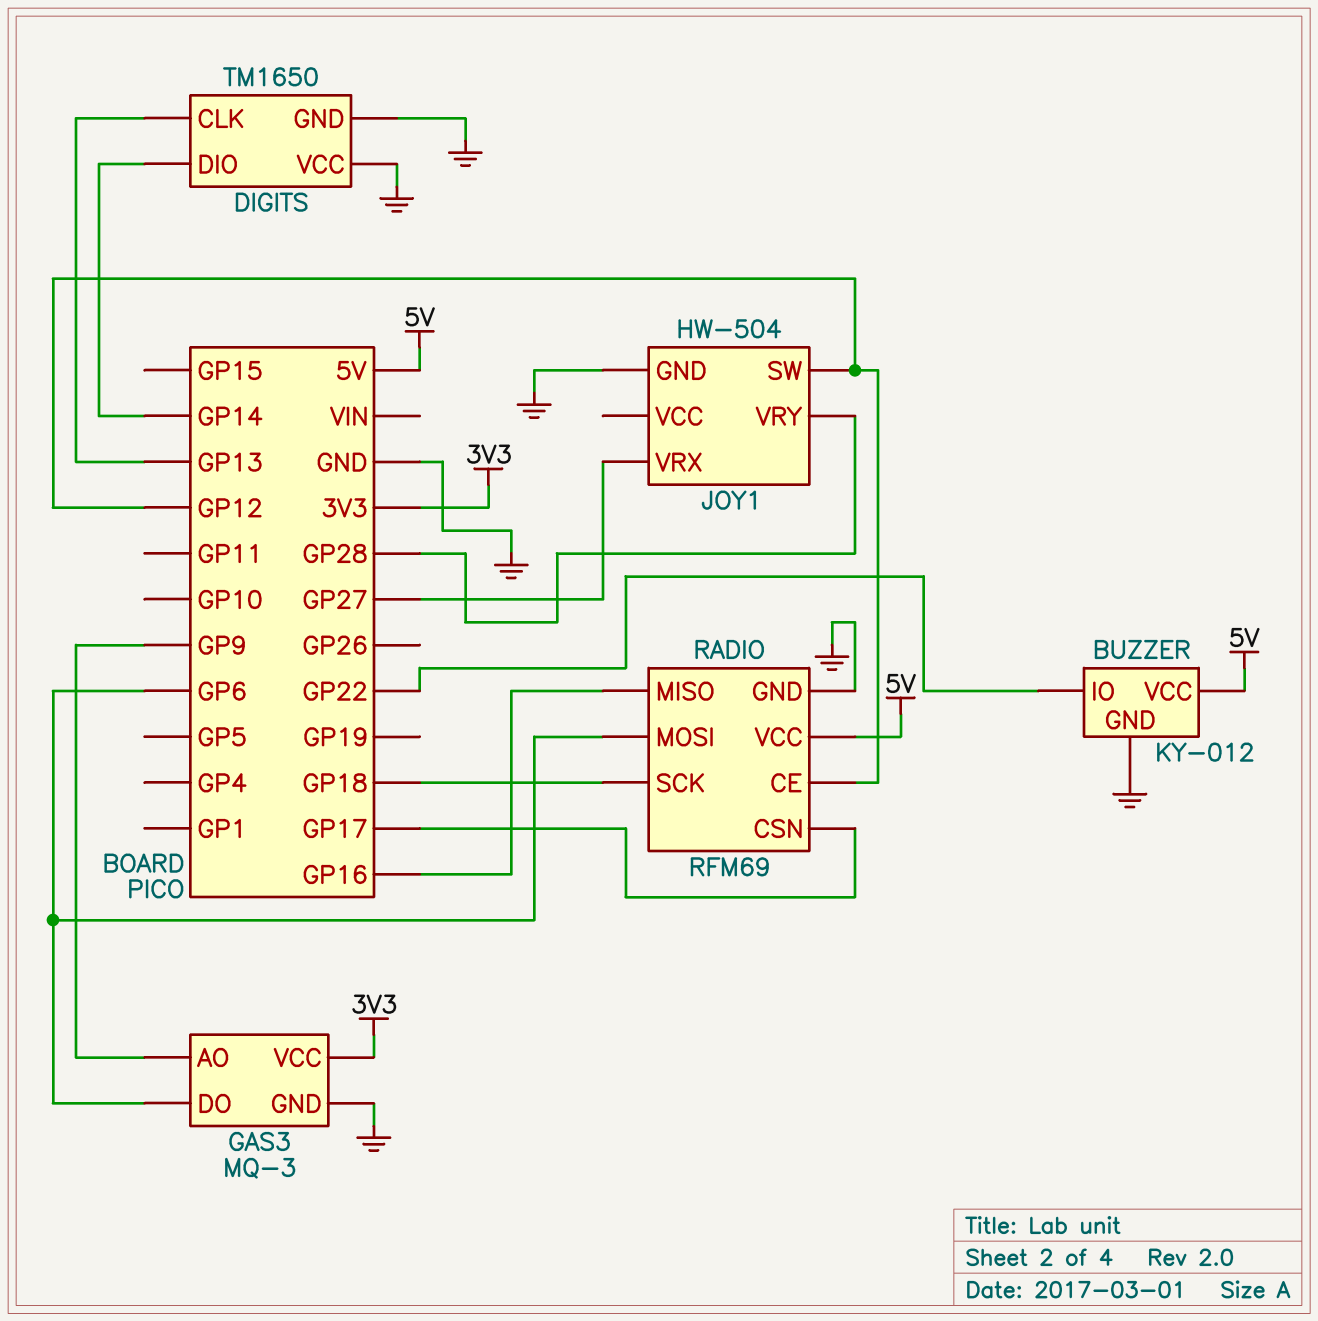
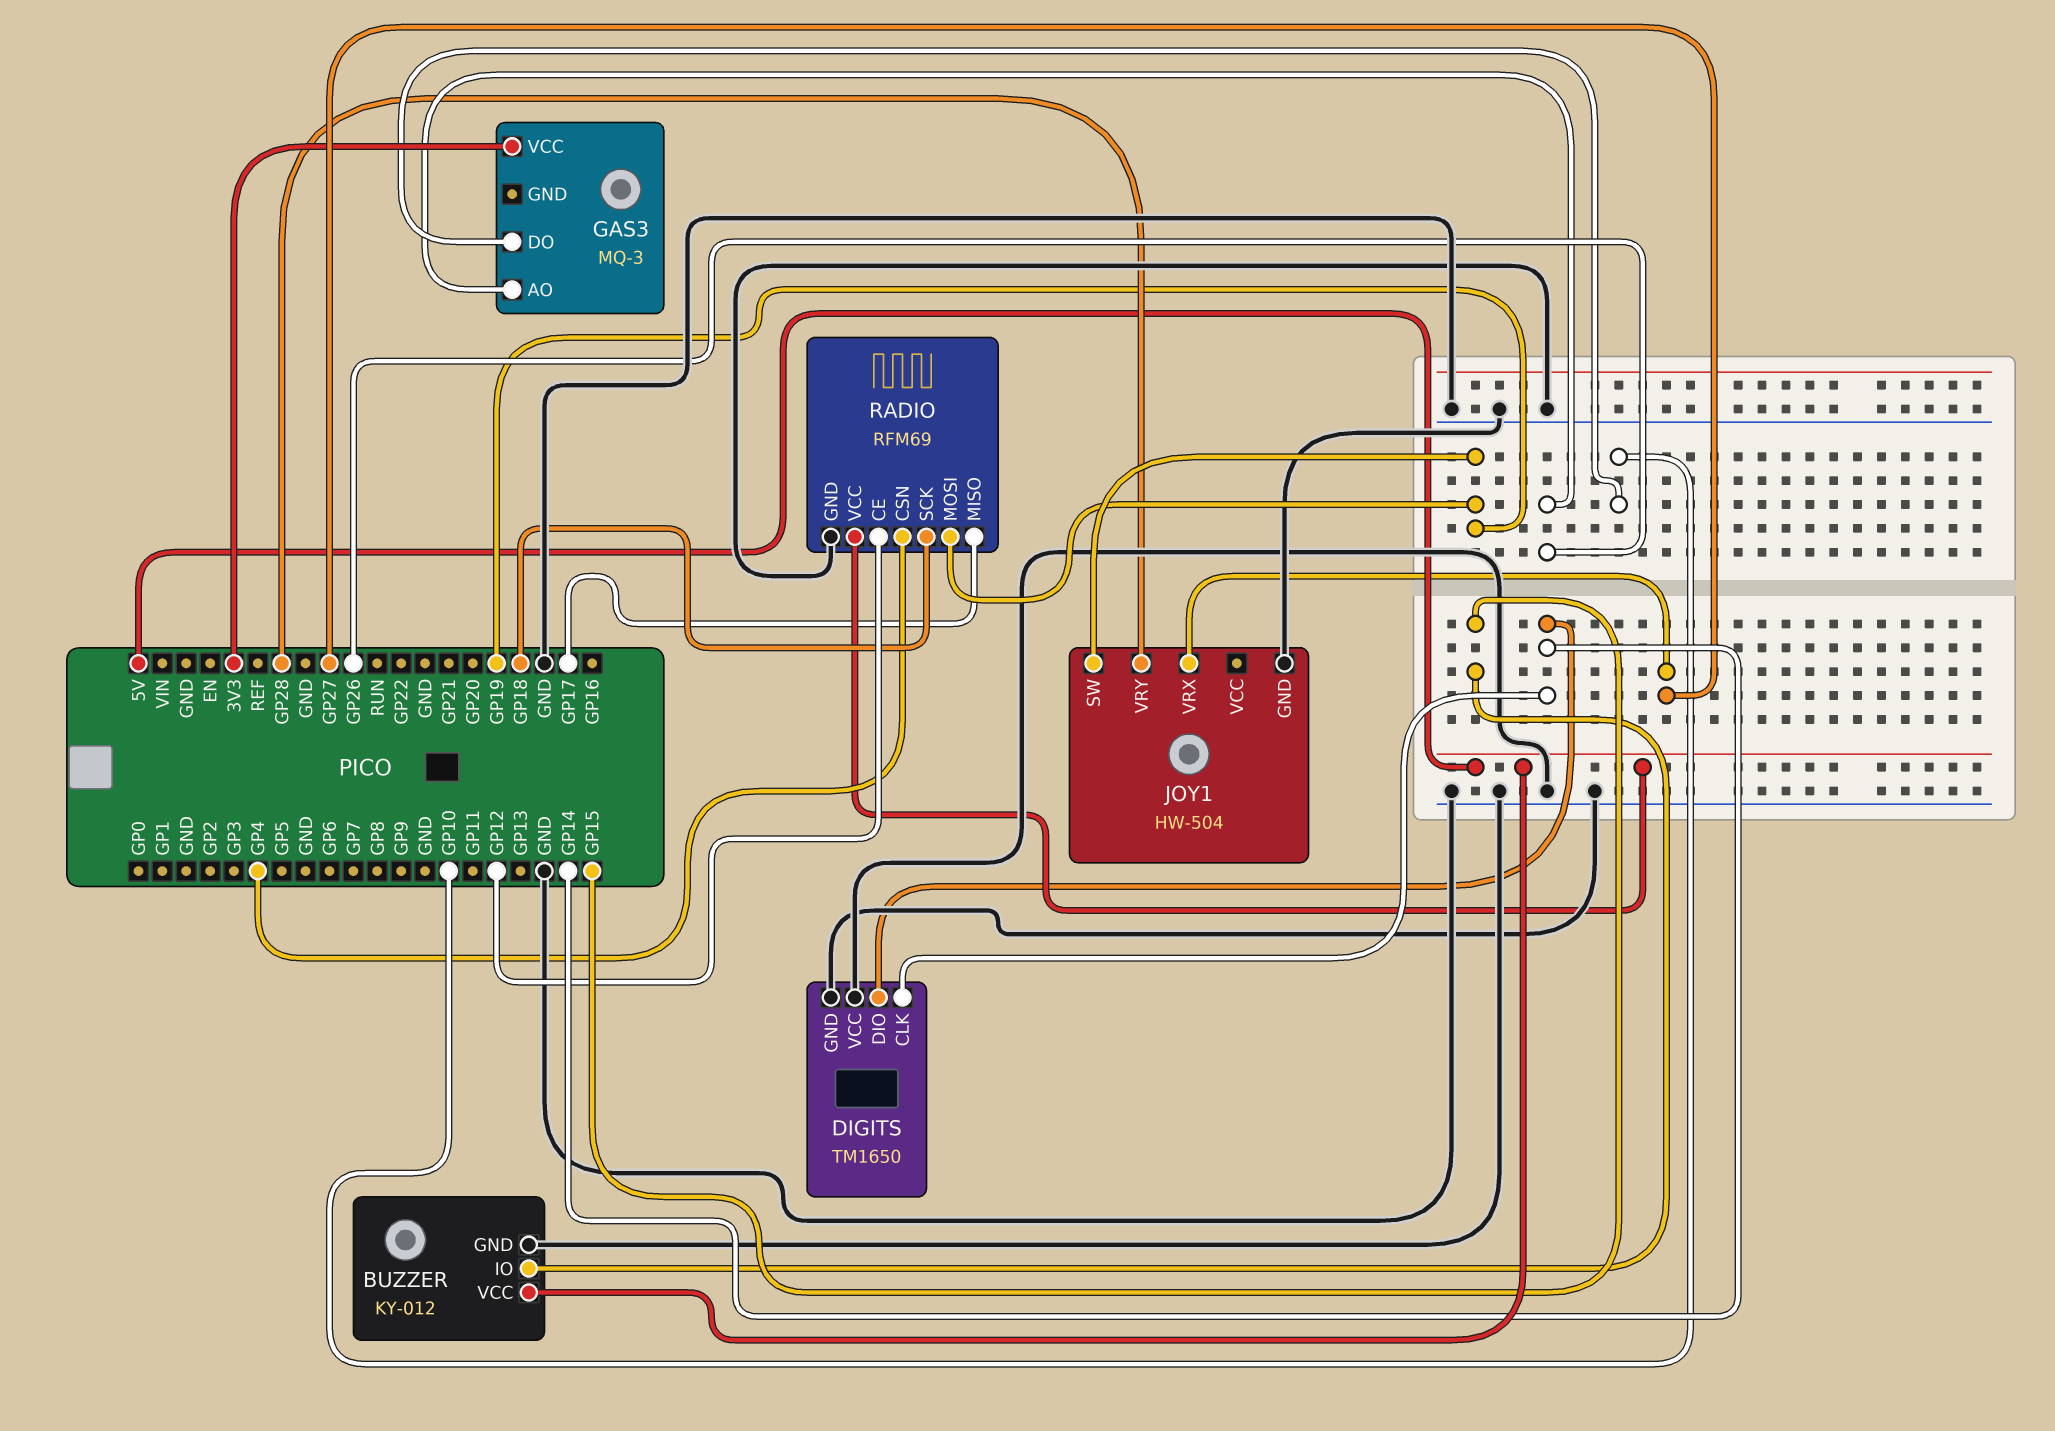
BUZZER pin IO: GP22 -> GP15
DIGITS pin CLK: GP13 -> GP14
GAS3 pin AO: GP9 -> GP26
GAS3 pin DO: GP6 -> GP10
GAS3 pin GND: GND -> none
JOY1 pin SW: GP12 -> GP19
RADIO pin CSN: GP17 -> GP4
RADIO pin MISO: GP16 -> GP17
RADIO pin MOSI: GP6 -> GP19

